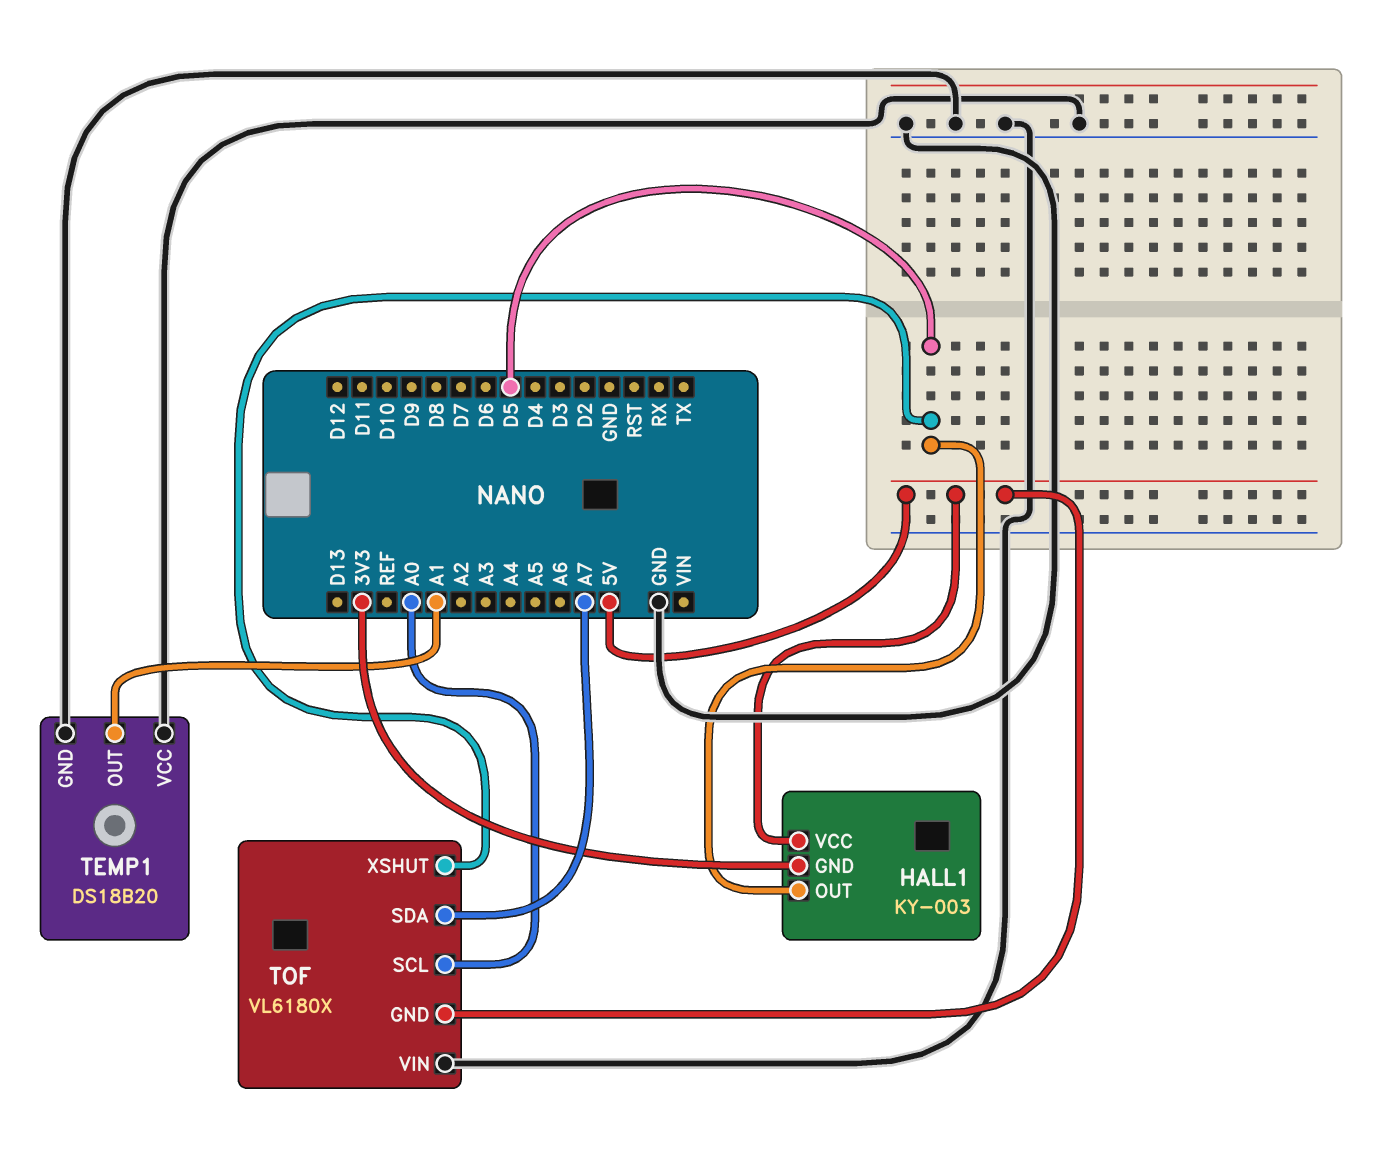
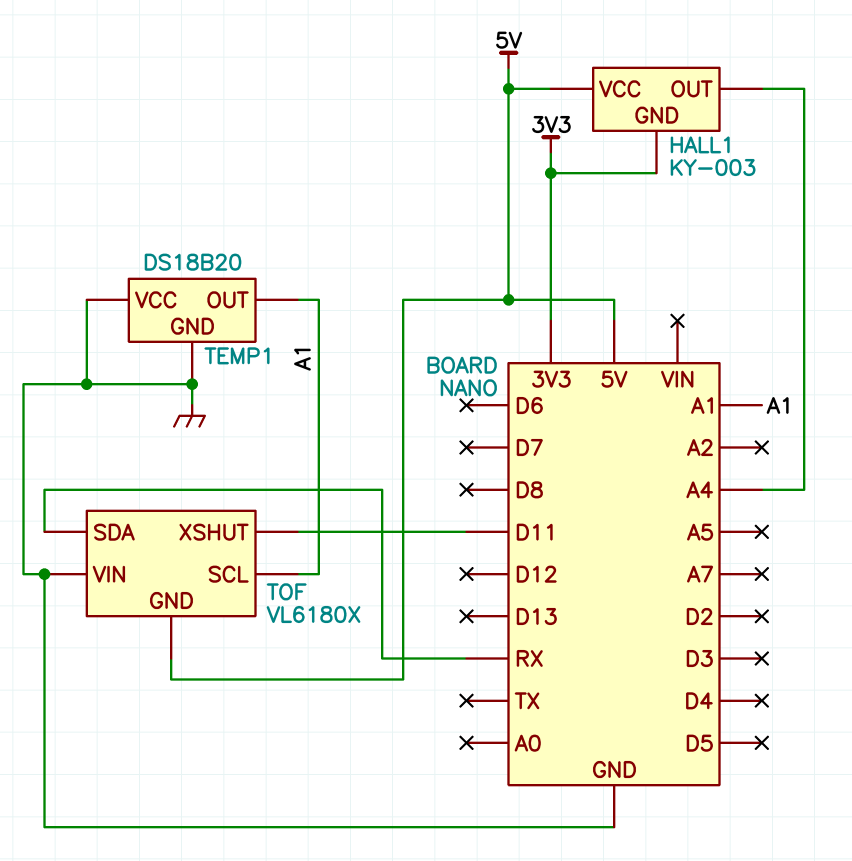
HALL1 pin OUT: D5 -> A4
TOF pin SCL: A0 -> A1
TOF pin SDA: A7 -> RX
TOF pin XSHUT: D5 -> D11

